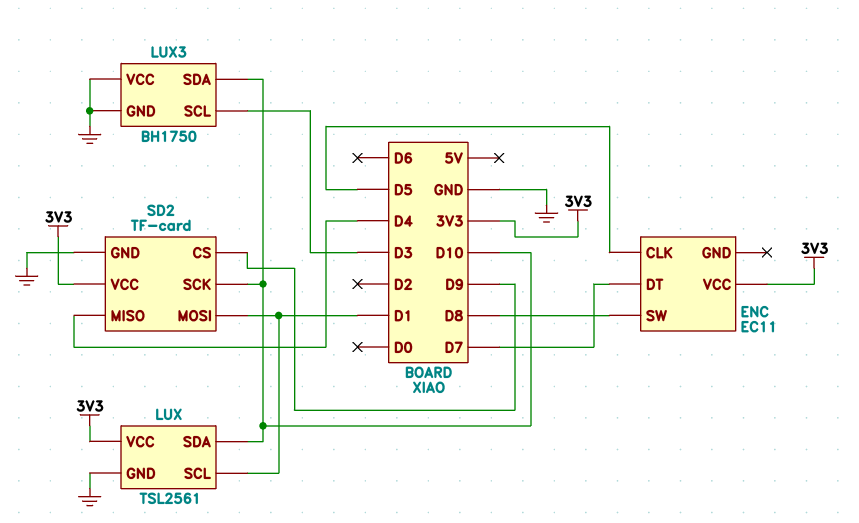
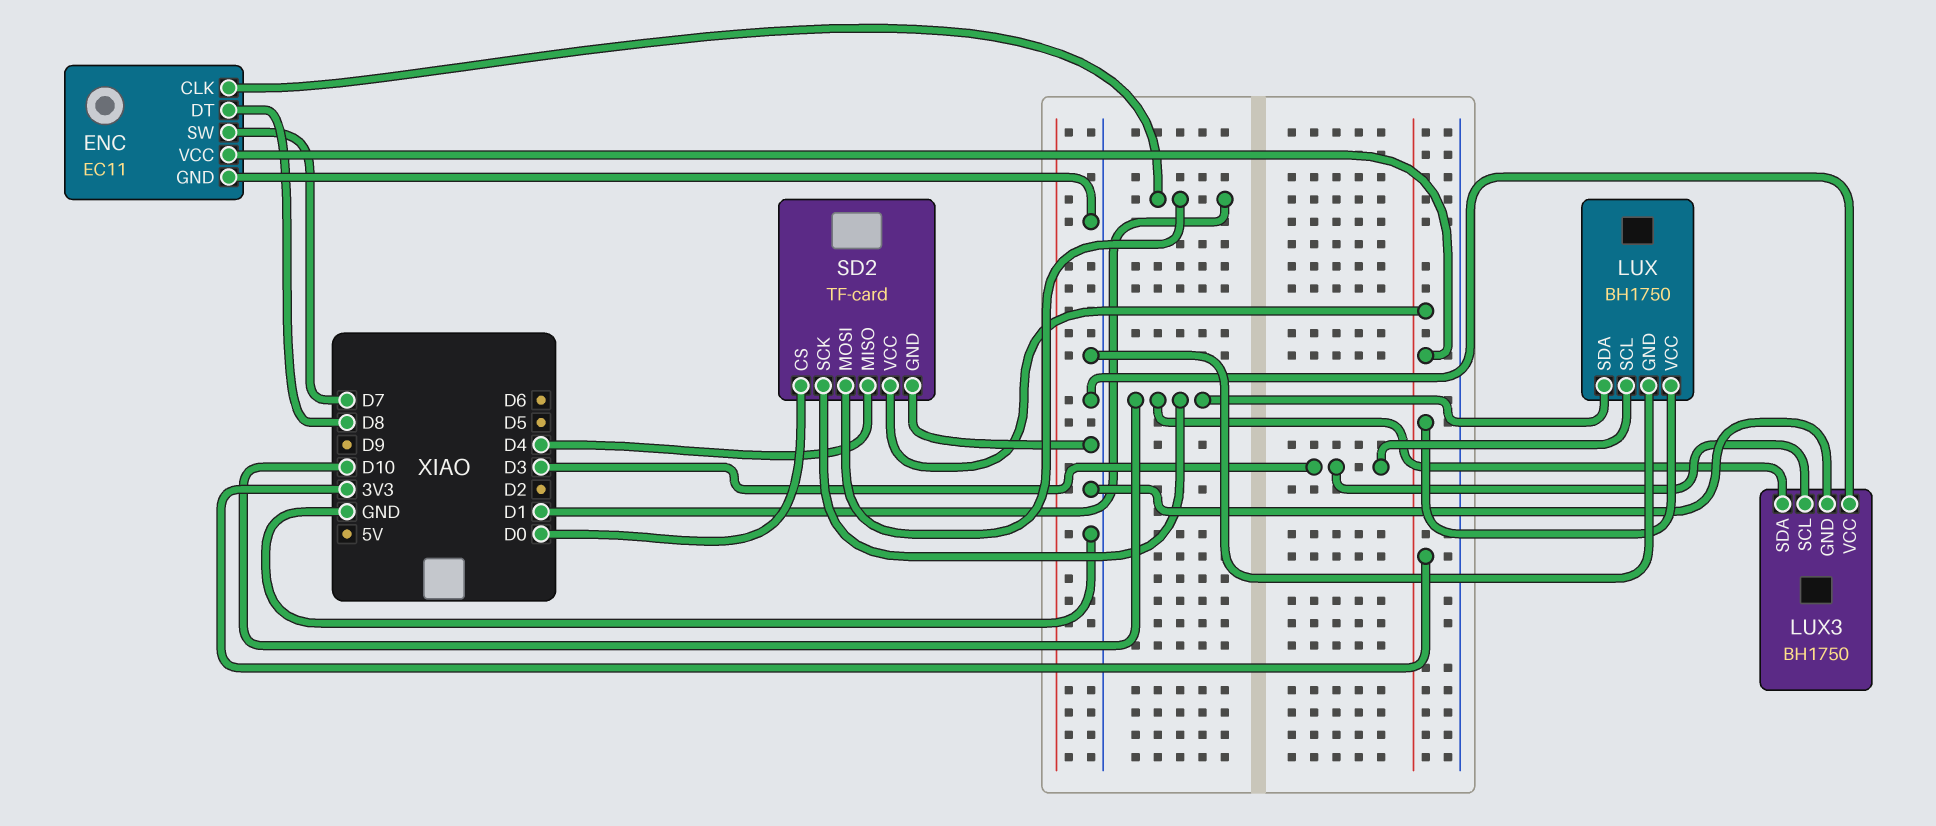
ENC pin CLK: D5 -> D1
ENC pin DT: D7 -> D8
ENC pin GND: none -> GND
ENC pin SW: D8 -> D7
LUX: TSL2561 -> BH1750
LUX pin SCL: D1 -> D3
SD2 pin CS: D9 -> D0

